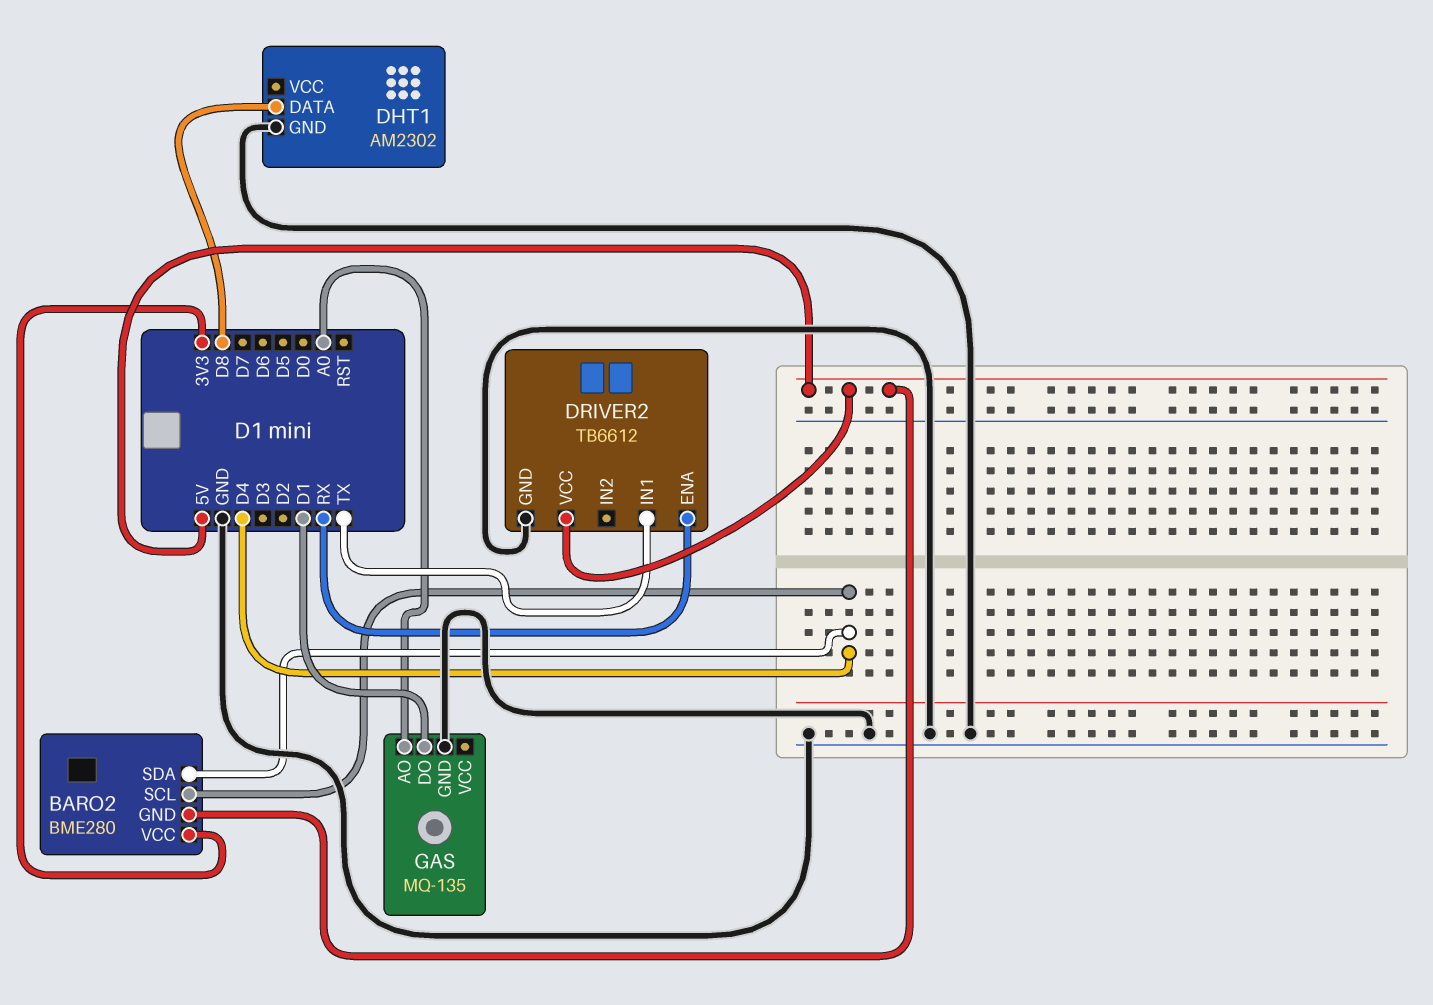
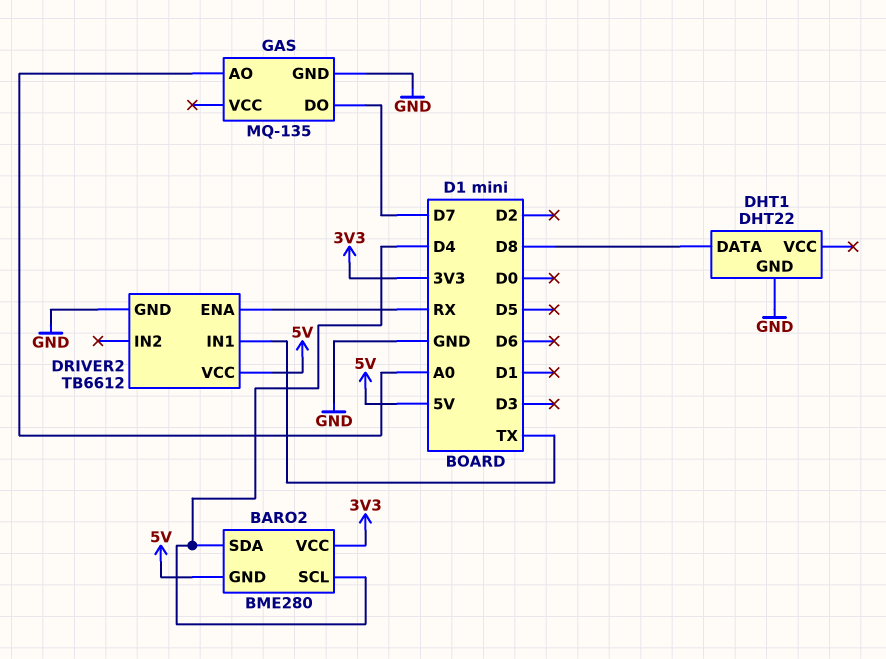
DHT1: AM2302 -> DHT22
GAS pin DO: D1 -> D7

